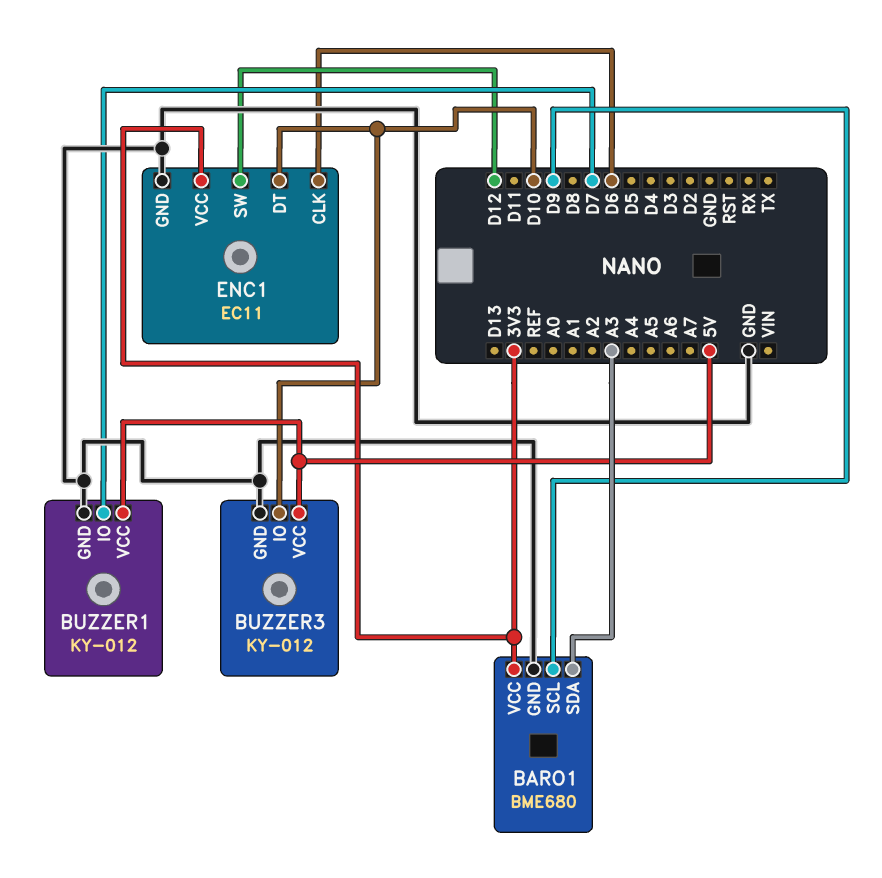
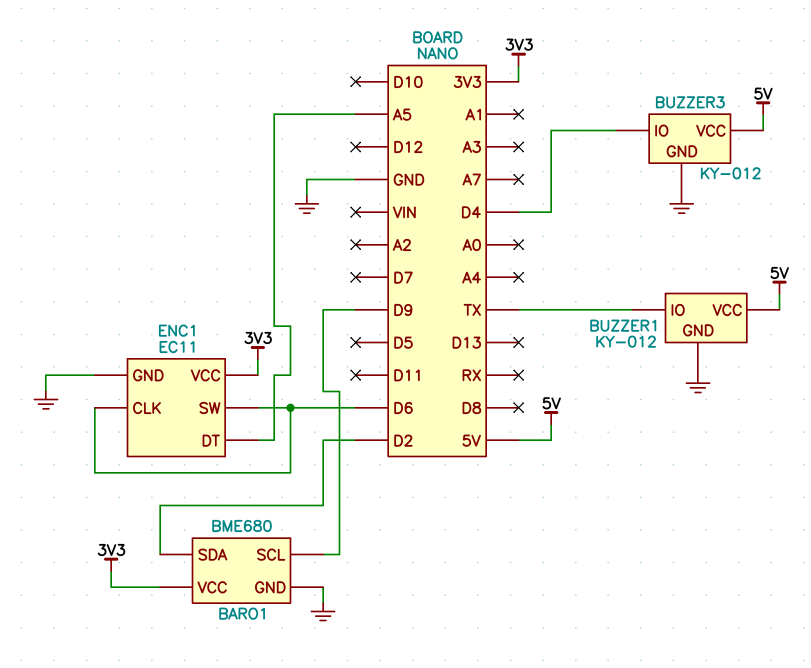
BARO1 pin SDA: A3 -> D2
BUZZER1 pin IO: D7 -> TX
BUZZER3 pin IO: D10 -> D4
ENC1 pin DT: D10 -> A5
ENC1 pin SW: D12 -> D6

